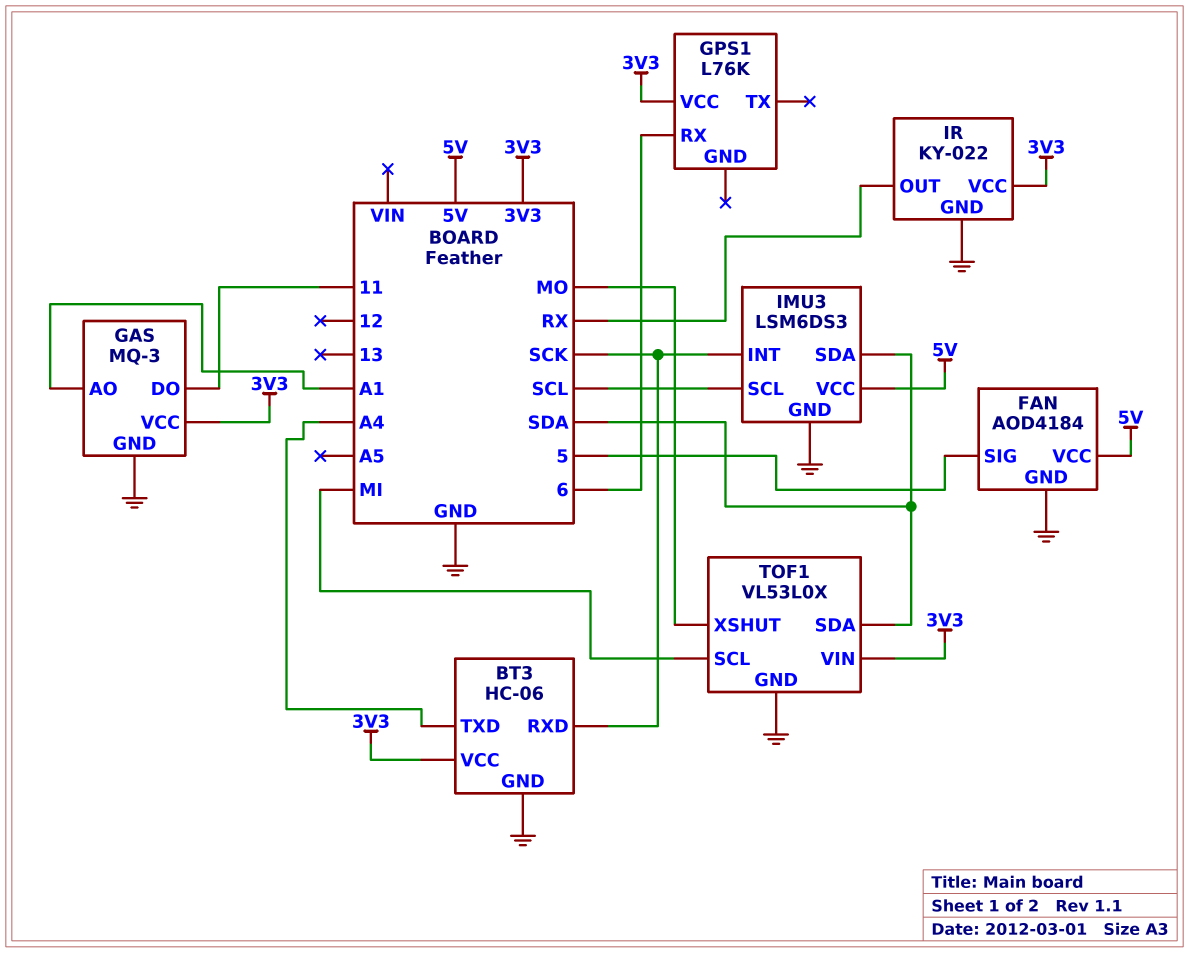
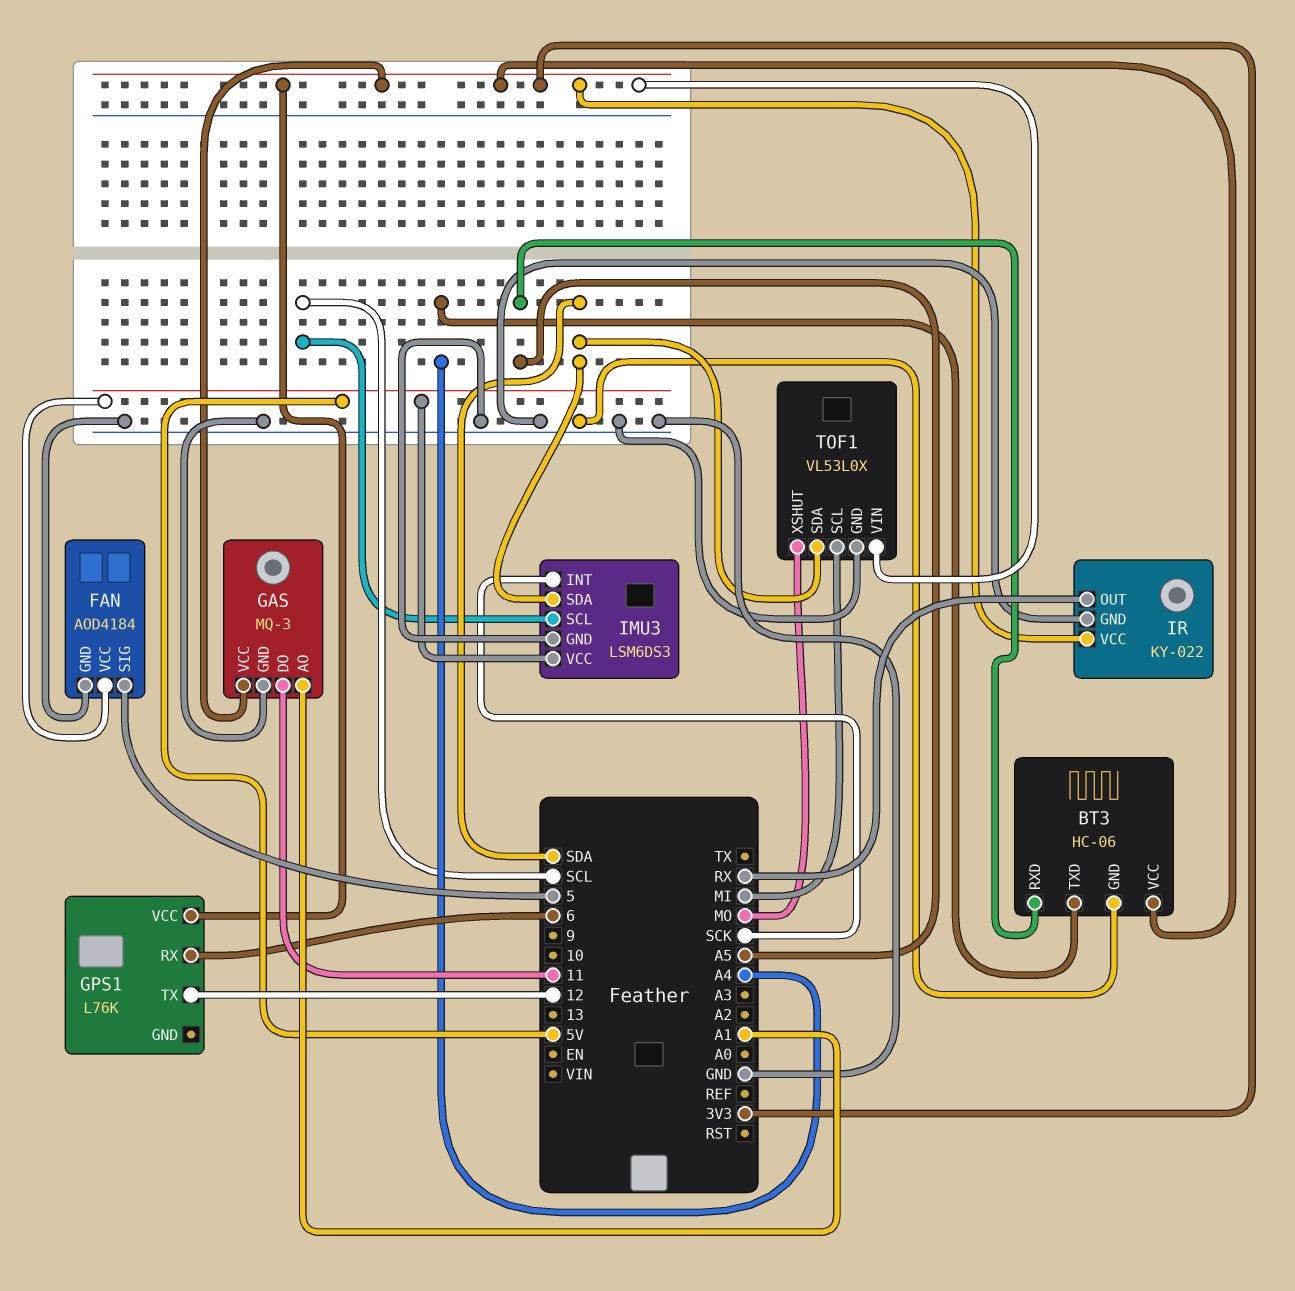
BT3 pin RXD: SCK -> A5
GPS1 pin TX: none -> 12

